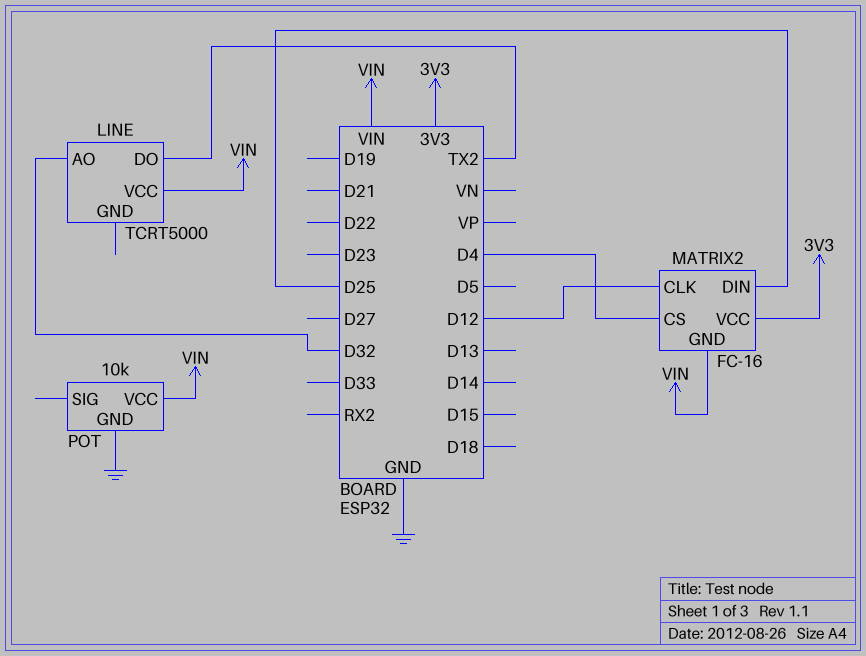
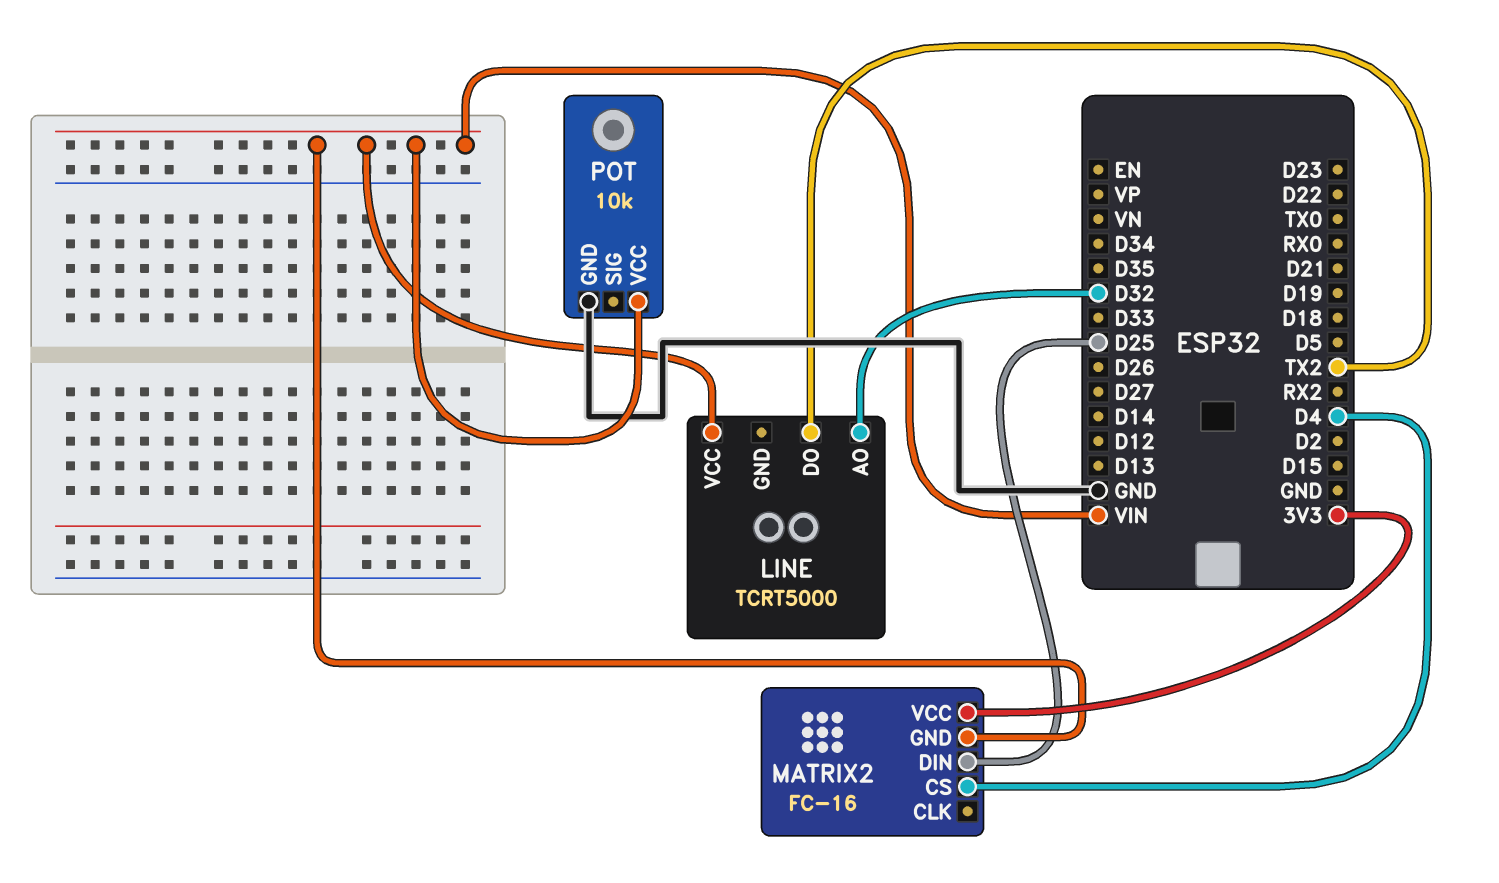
MATRIX2 pin CLK: D12 -> none

